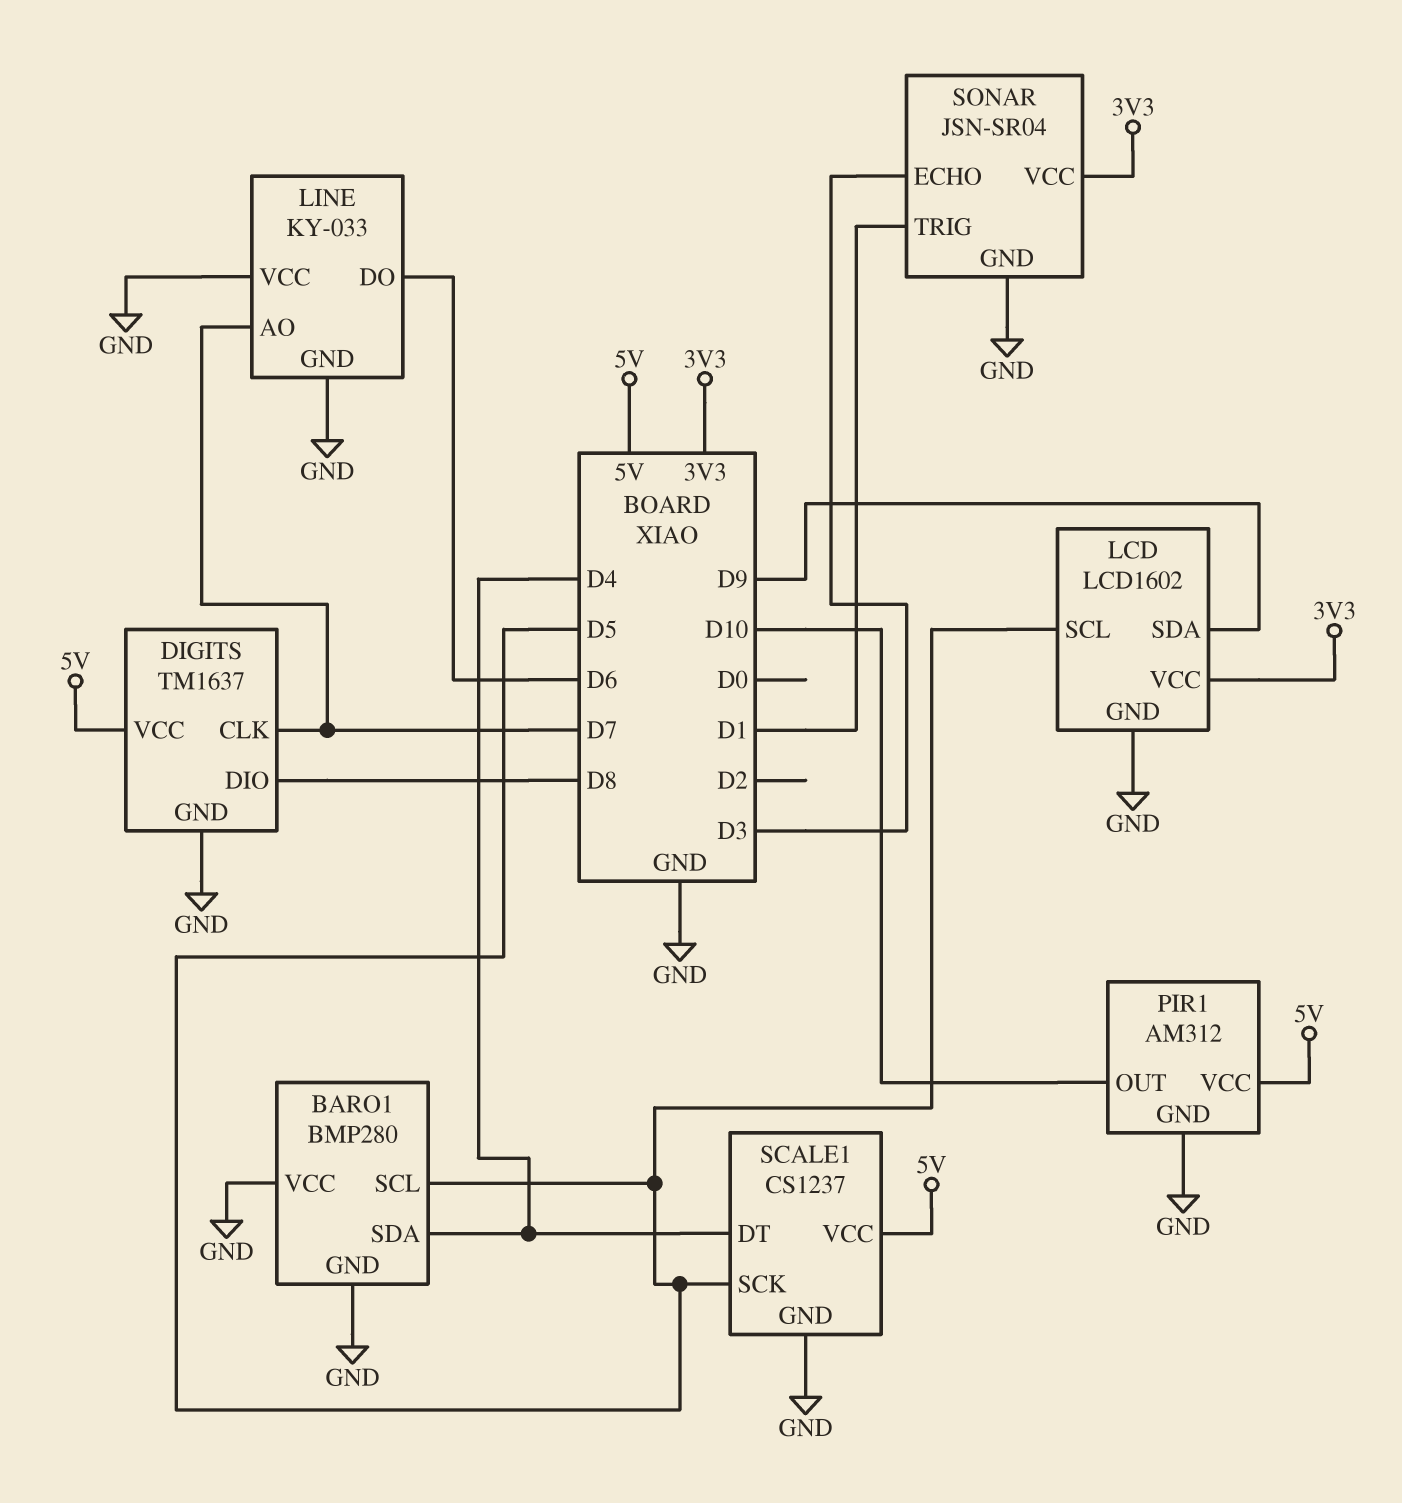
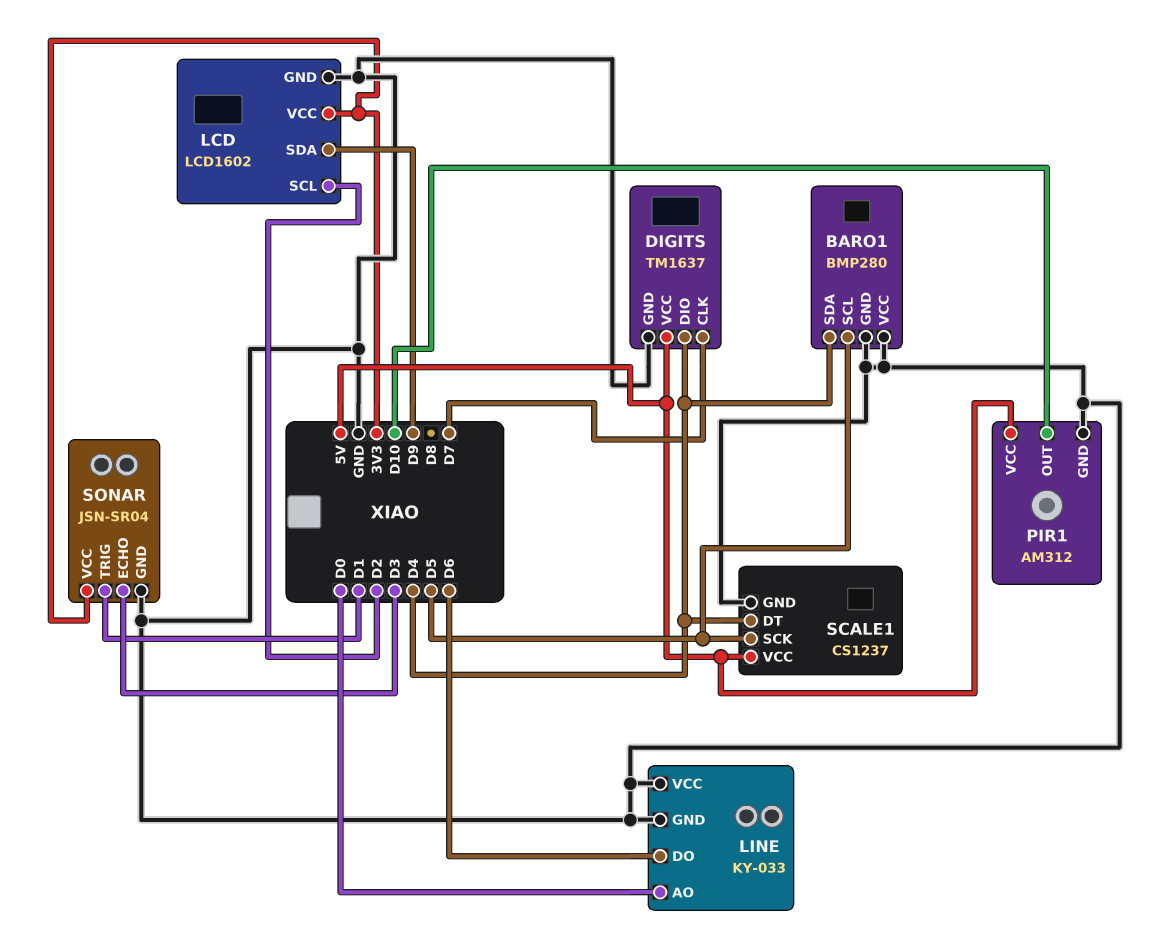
DIGITS pin DIO: D8 -> D4
LCD pin SCL: D5 -> D2
LINE pin AO: D7 -> D0

